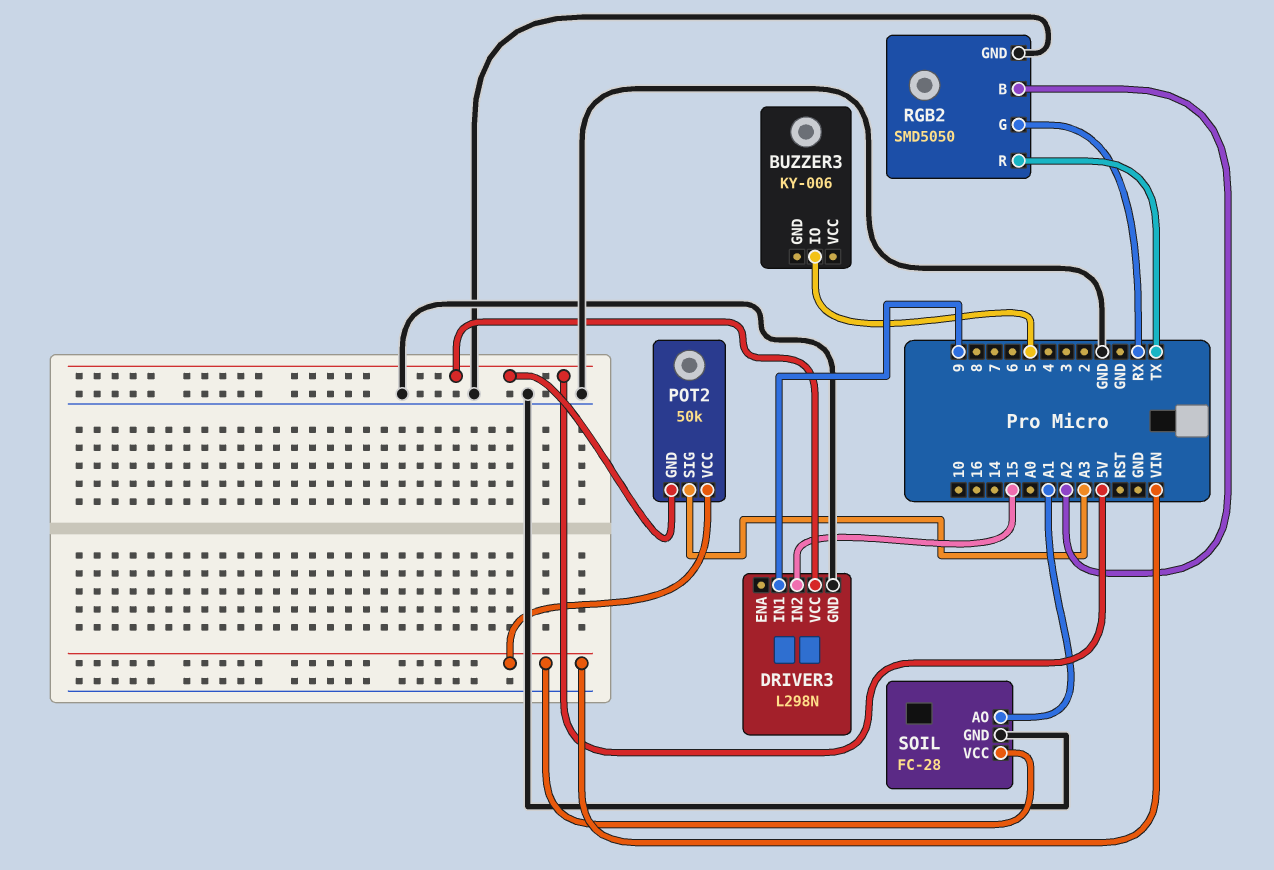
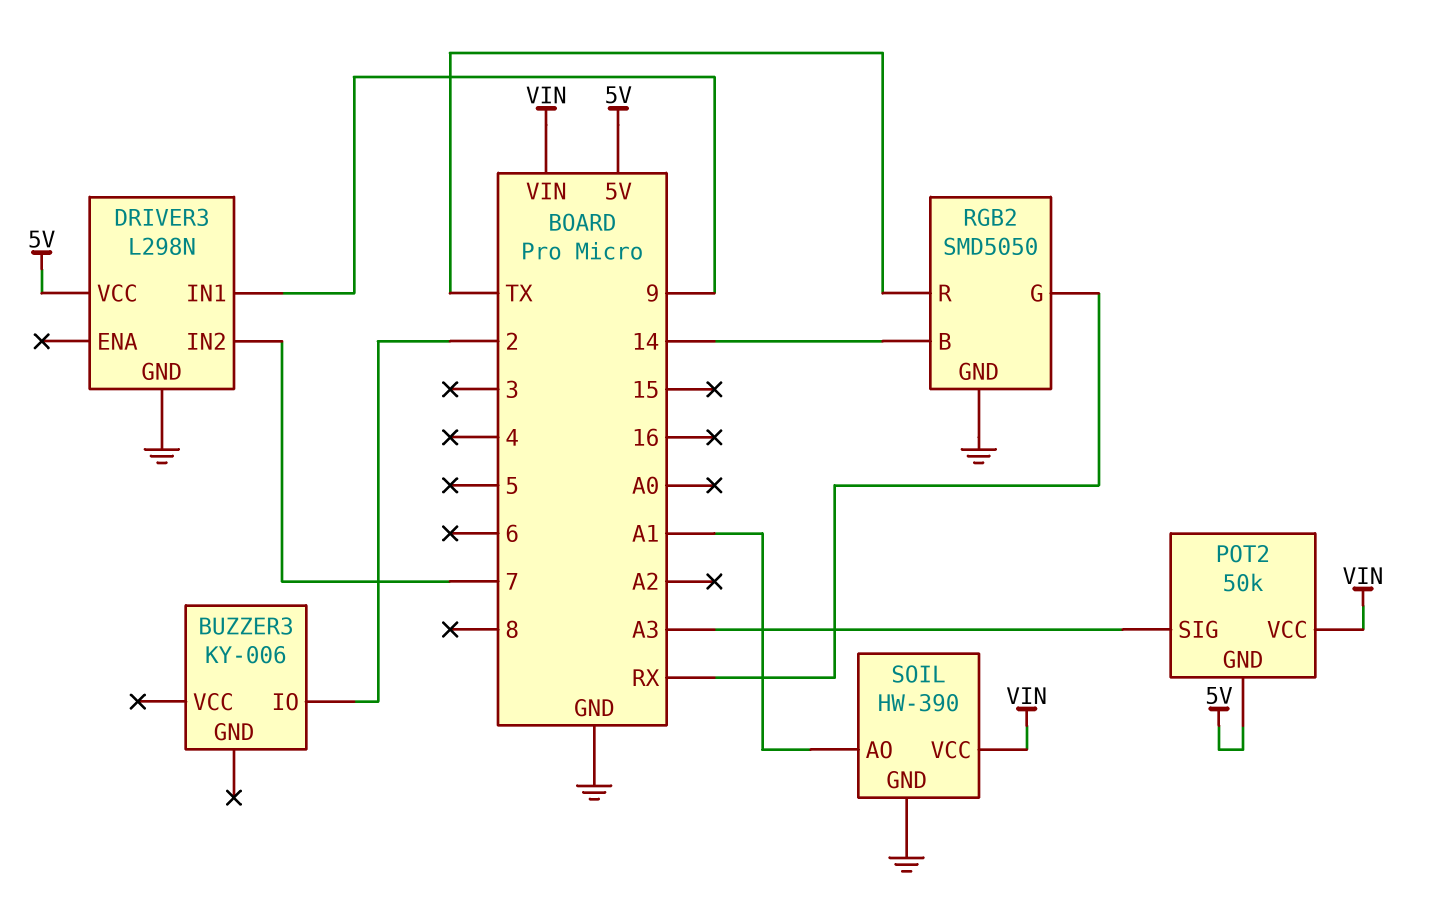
BUZZER3 pin IO: 5 -> 2
DRIVER3 pin IN2: 15 -> 7
RGB2 pin B: A2 -> 14
SOIL: FC-28 -> HW-390

